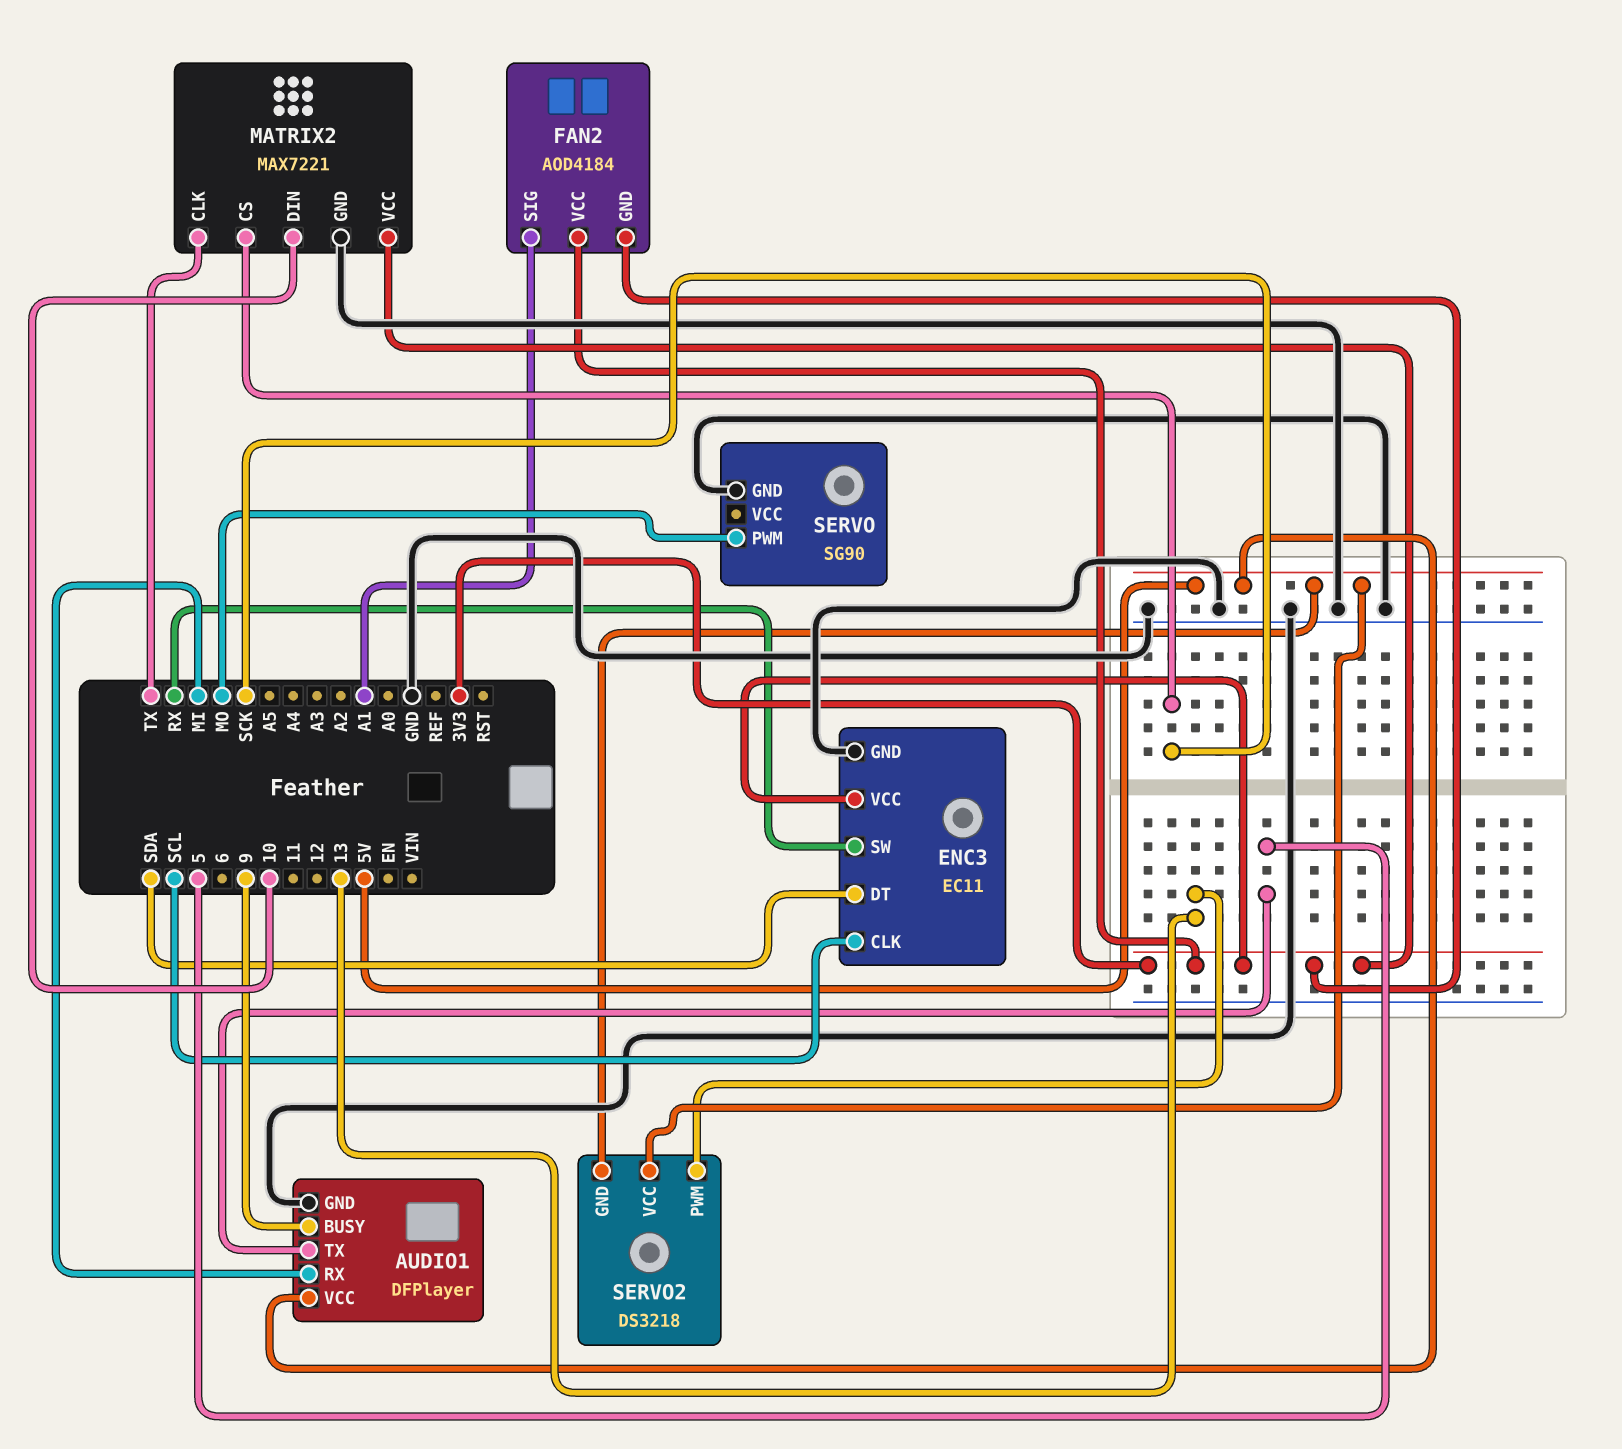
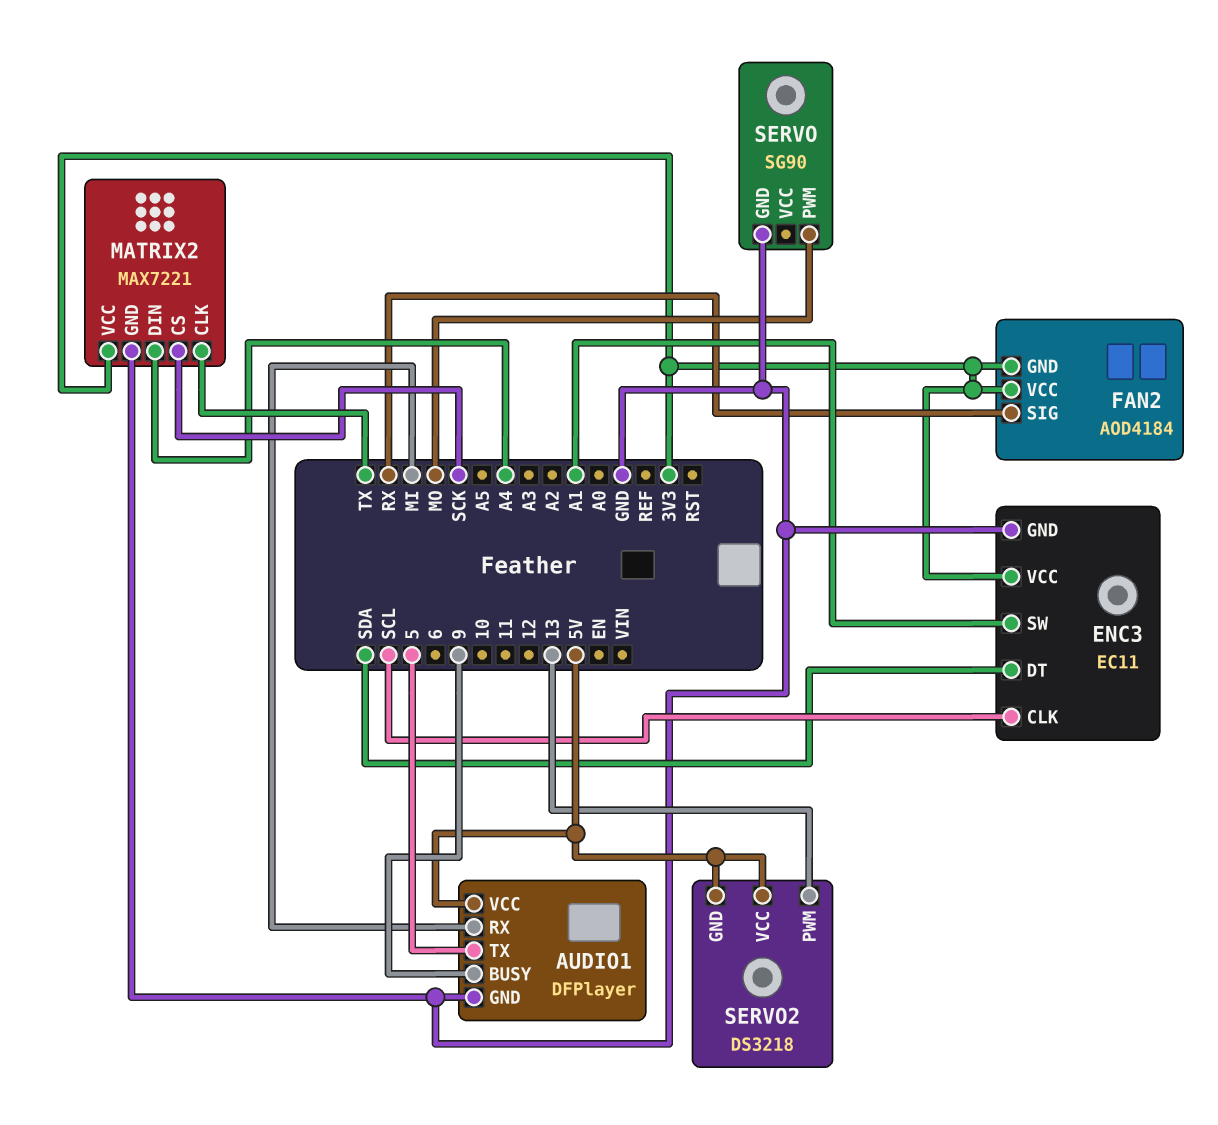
ENC3 pin SW: RX -> A1
FAN2 pin SIG: A1 -> RX
MATRIX2 pin DIN: 10 -> A4

